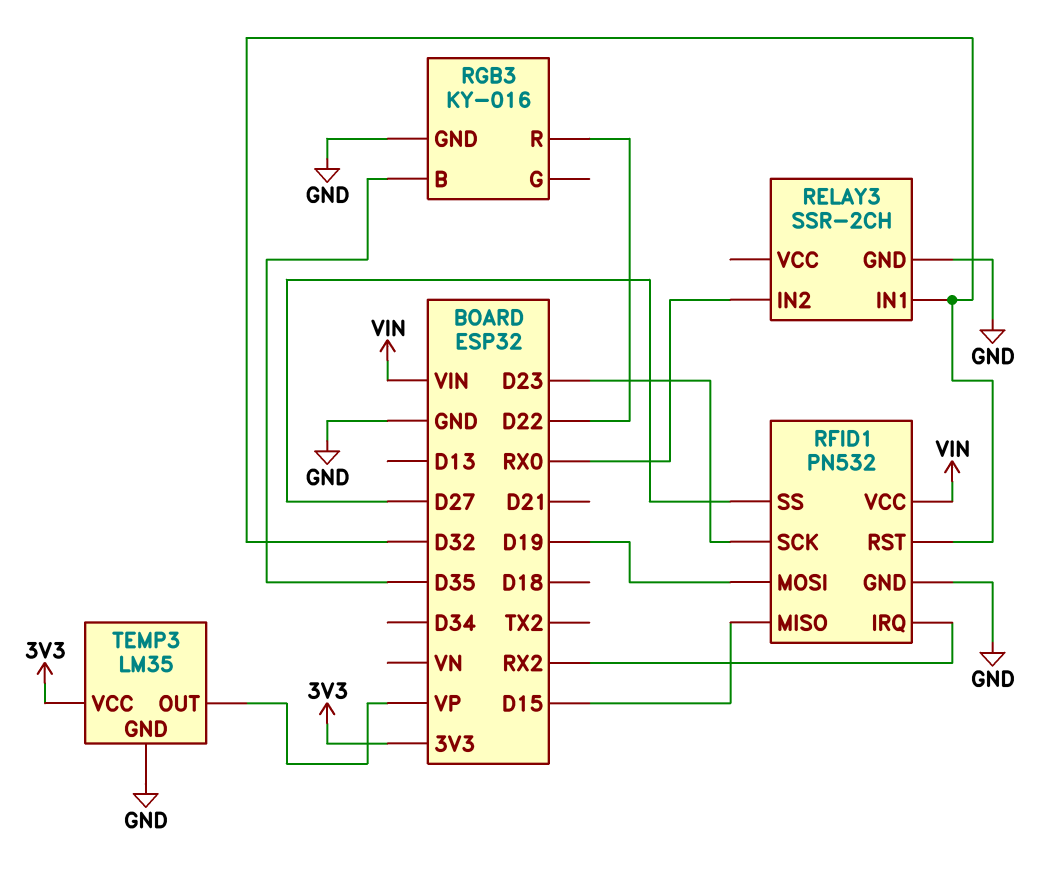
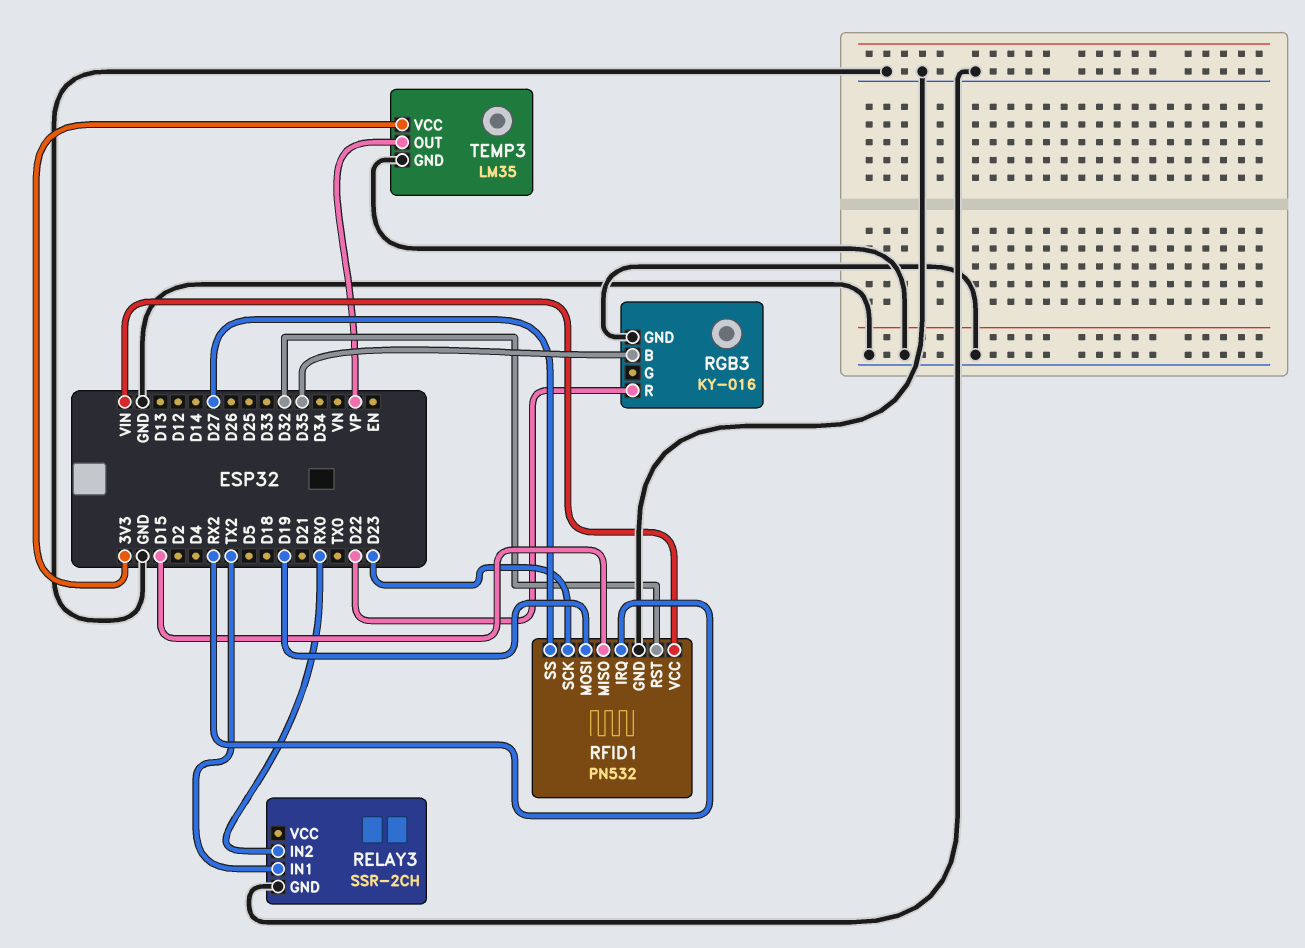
RELAY3 pin IN1: D32 -> TX2

